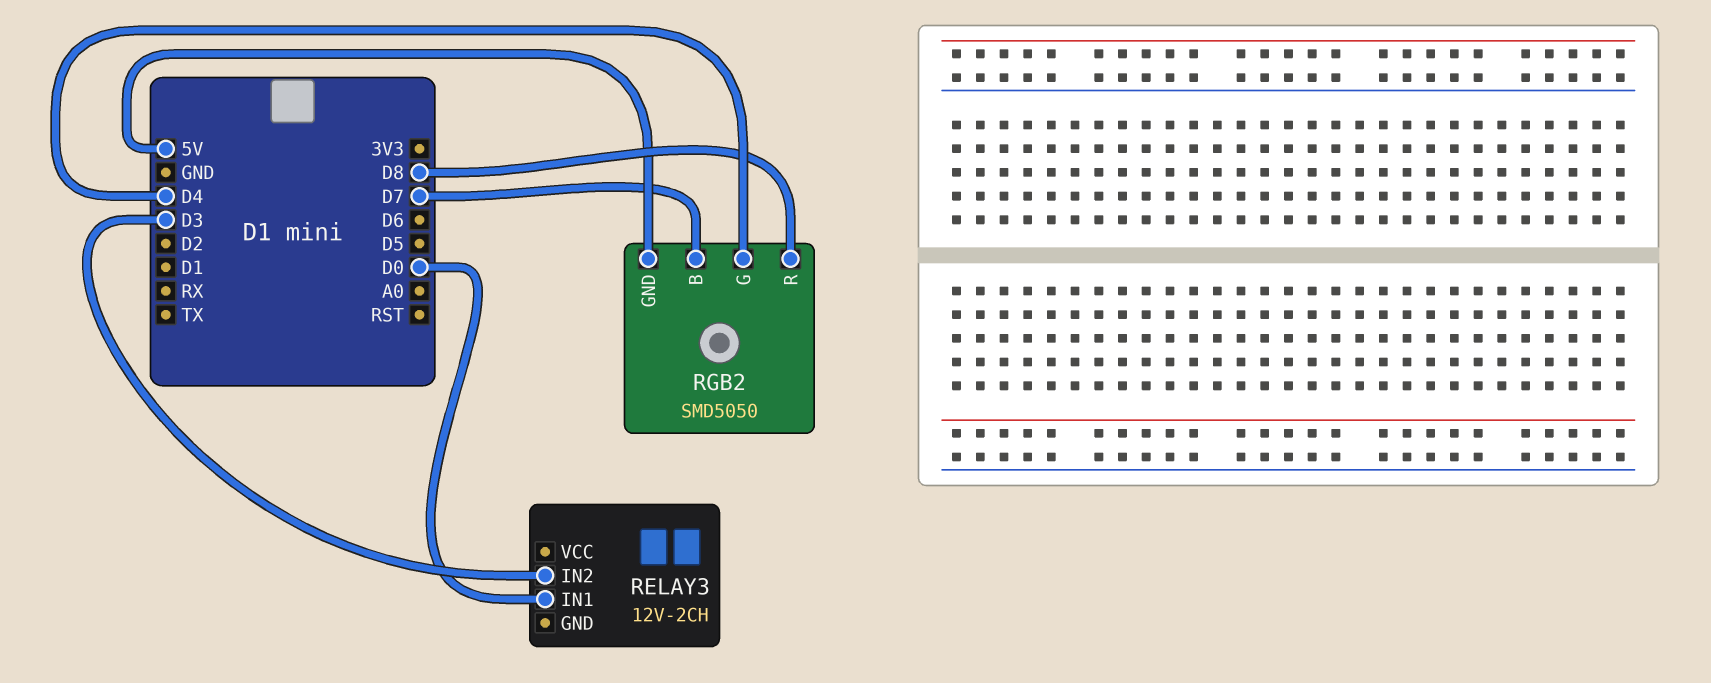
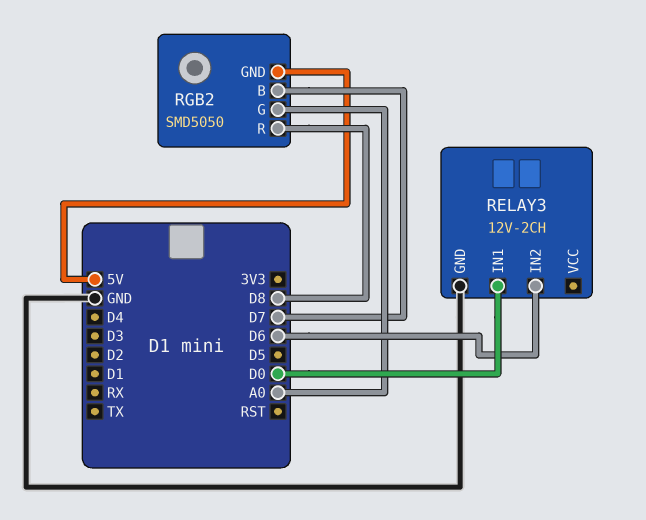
RELAY3 pin GND: none -> GND
RELAY3 pin IN2: D3 -> D6
RGB2 pin G: D4 -> A0

